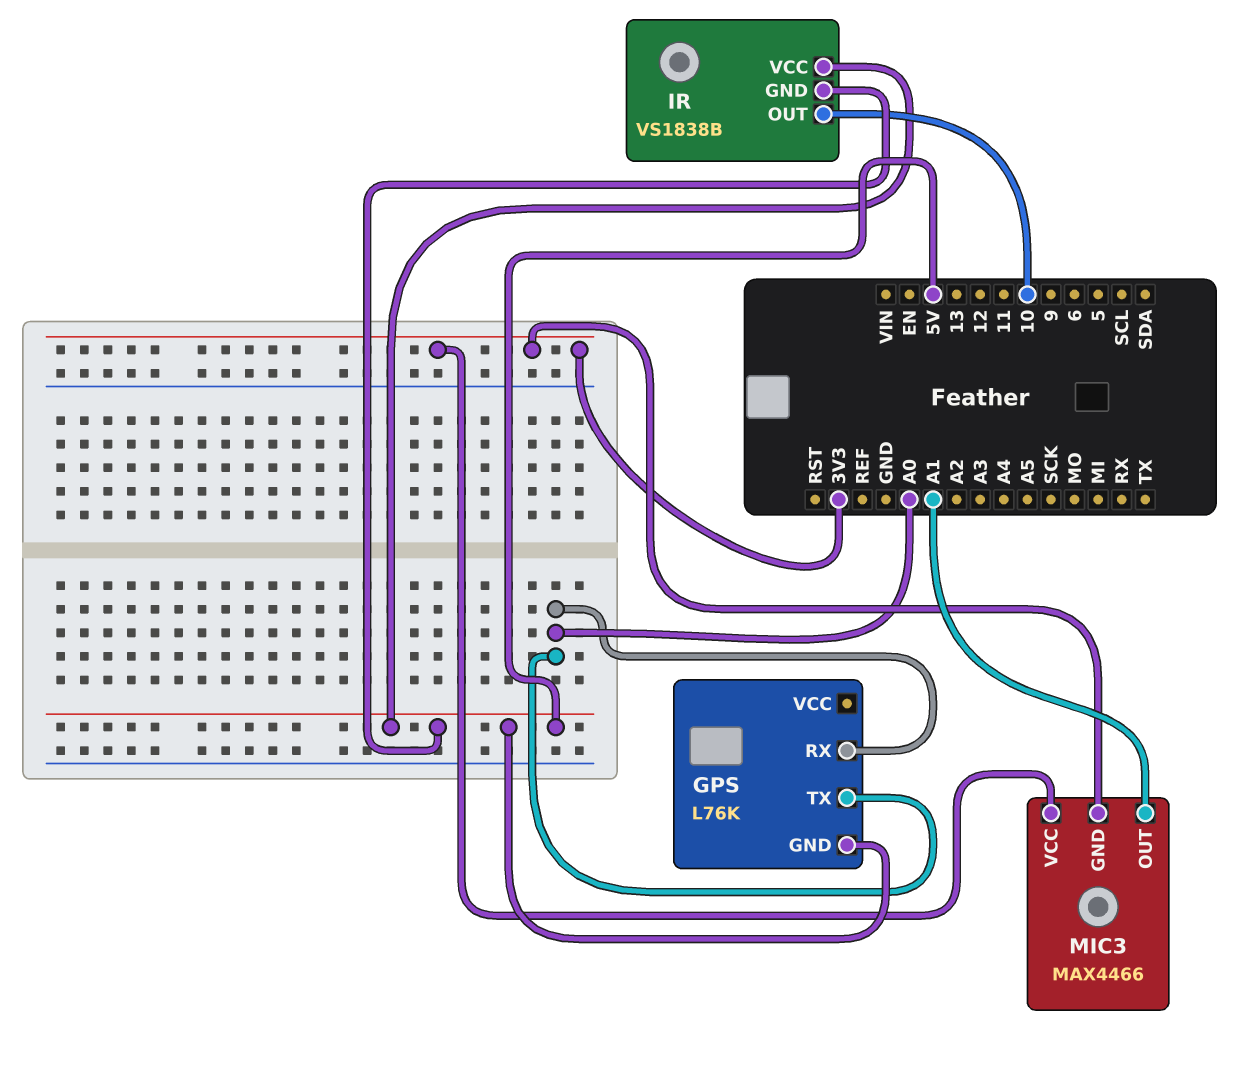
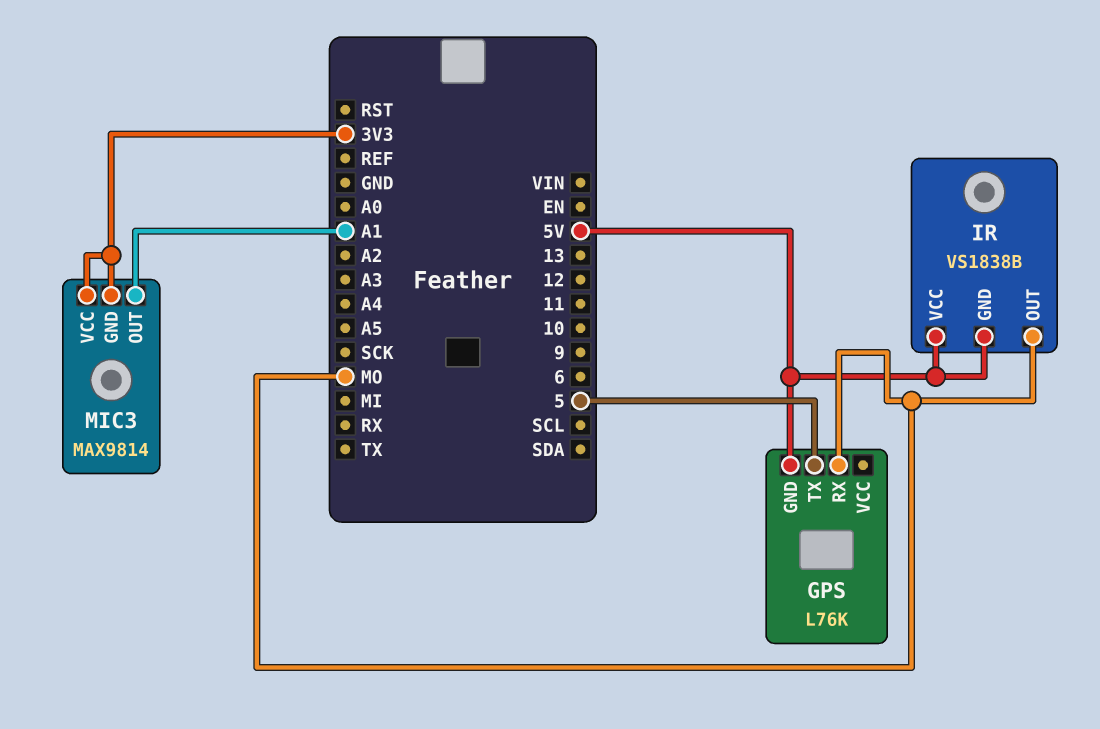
GPS pin RX: A0 -> MO
GPS pin TX: A0 -> 5
IR pin OUT: 10 -> MO
MIC3: MAX4466 -> MAX9814

